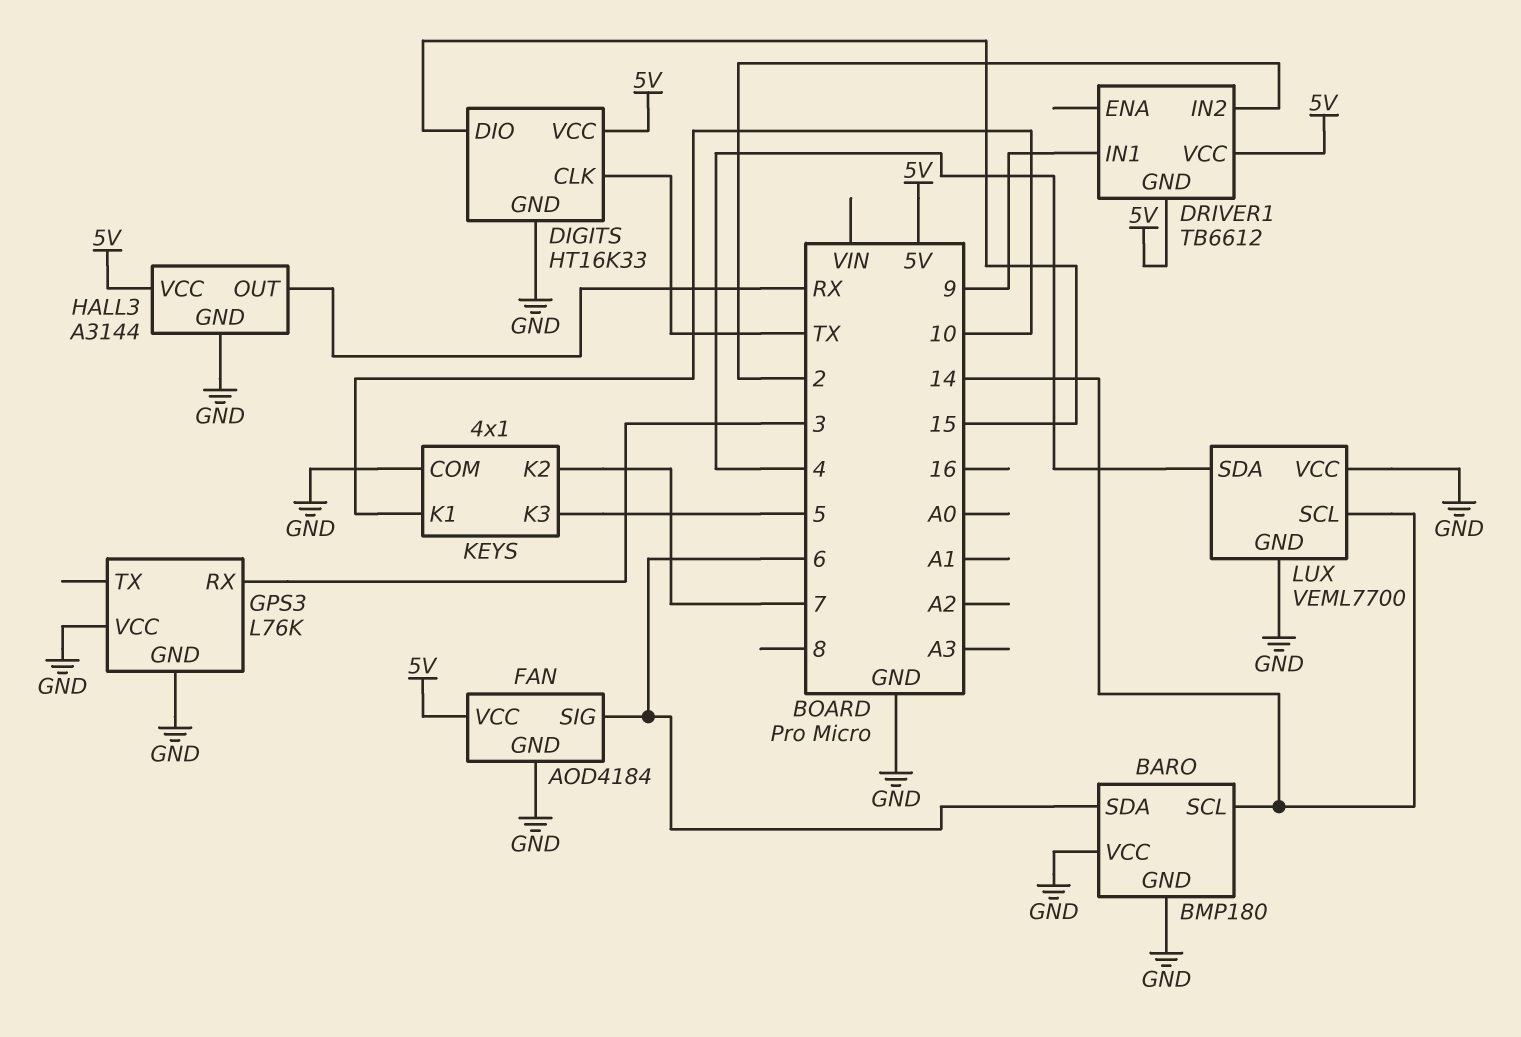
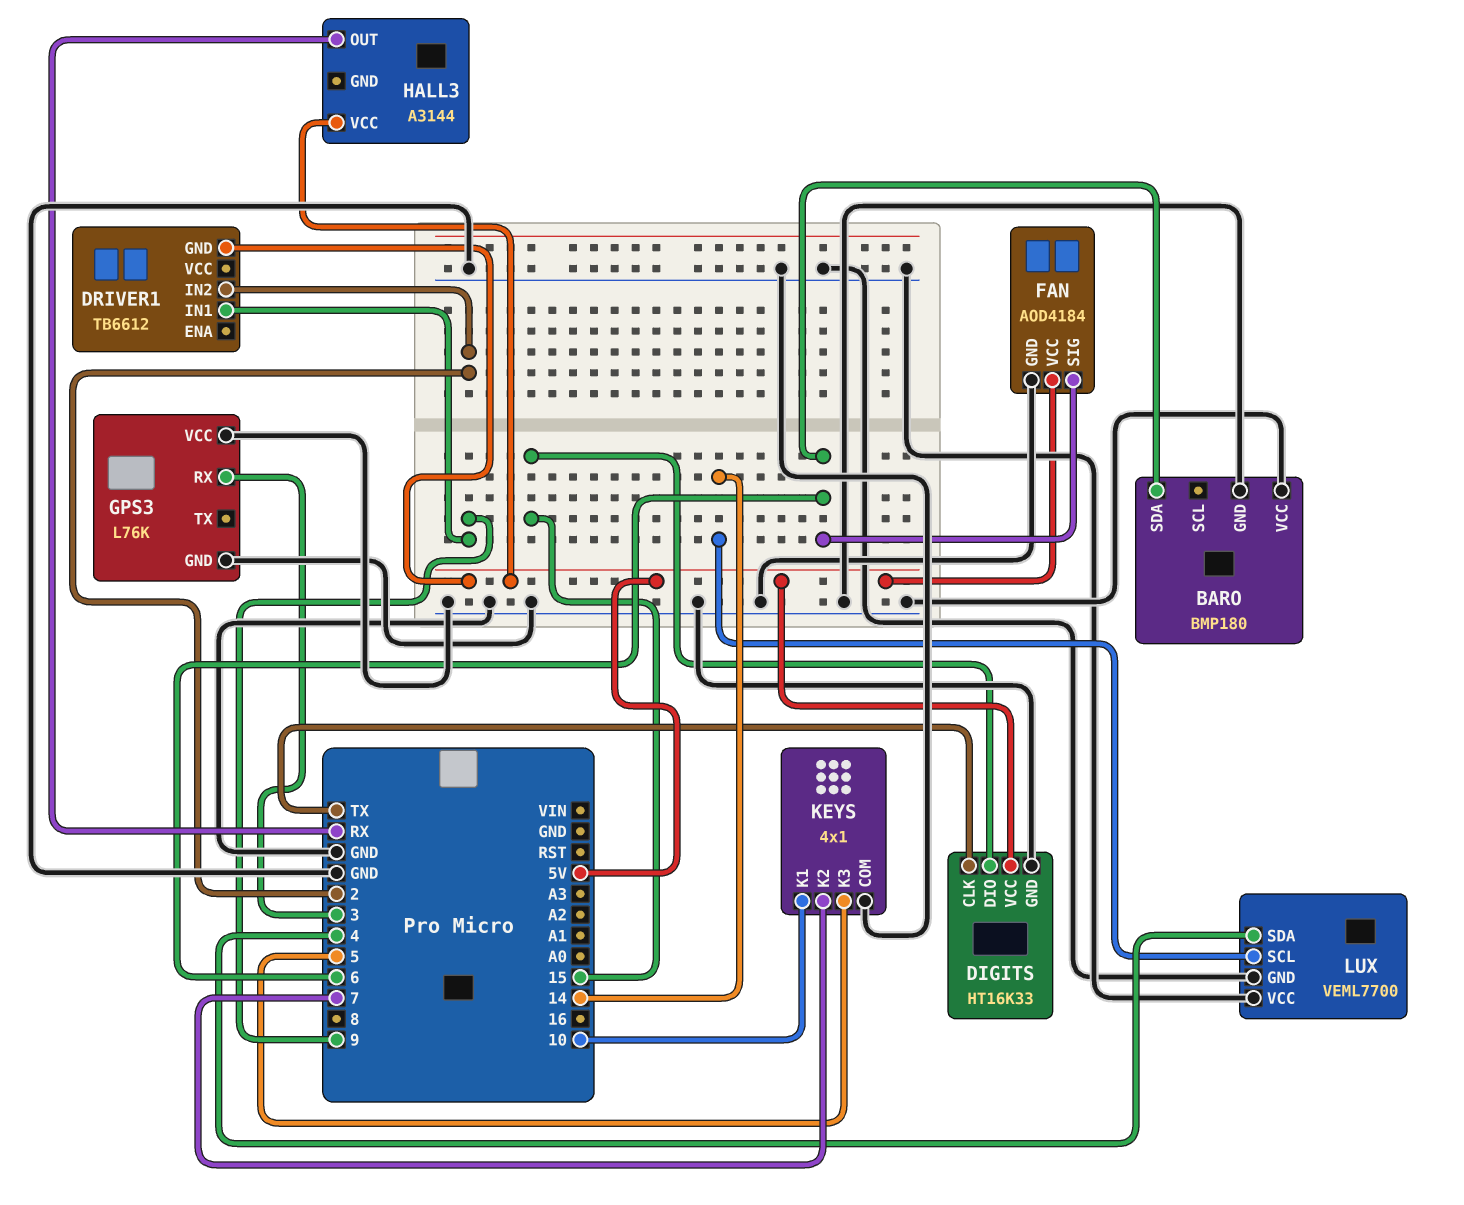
BARO pin SCL: 14 -> none
DRIVER1 pin VCC: 5V -> none
HALL3 pin GND: GND -> none

